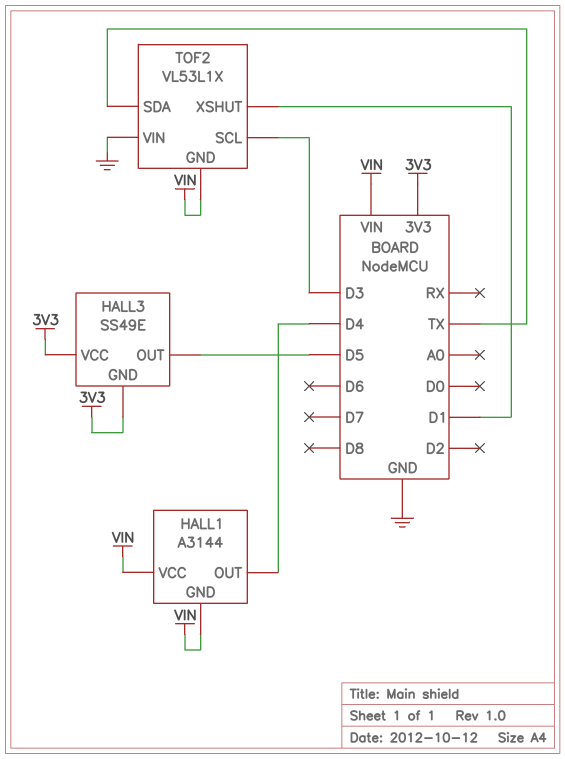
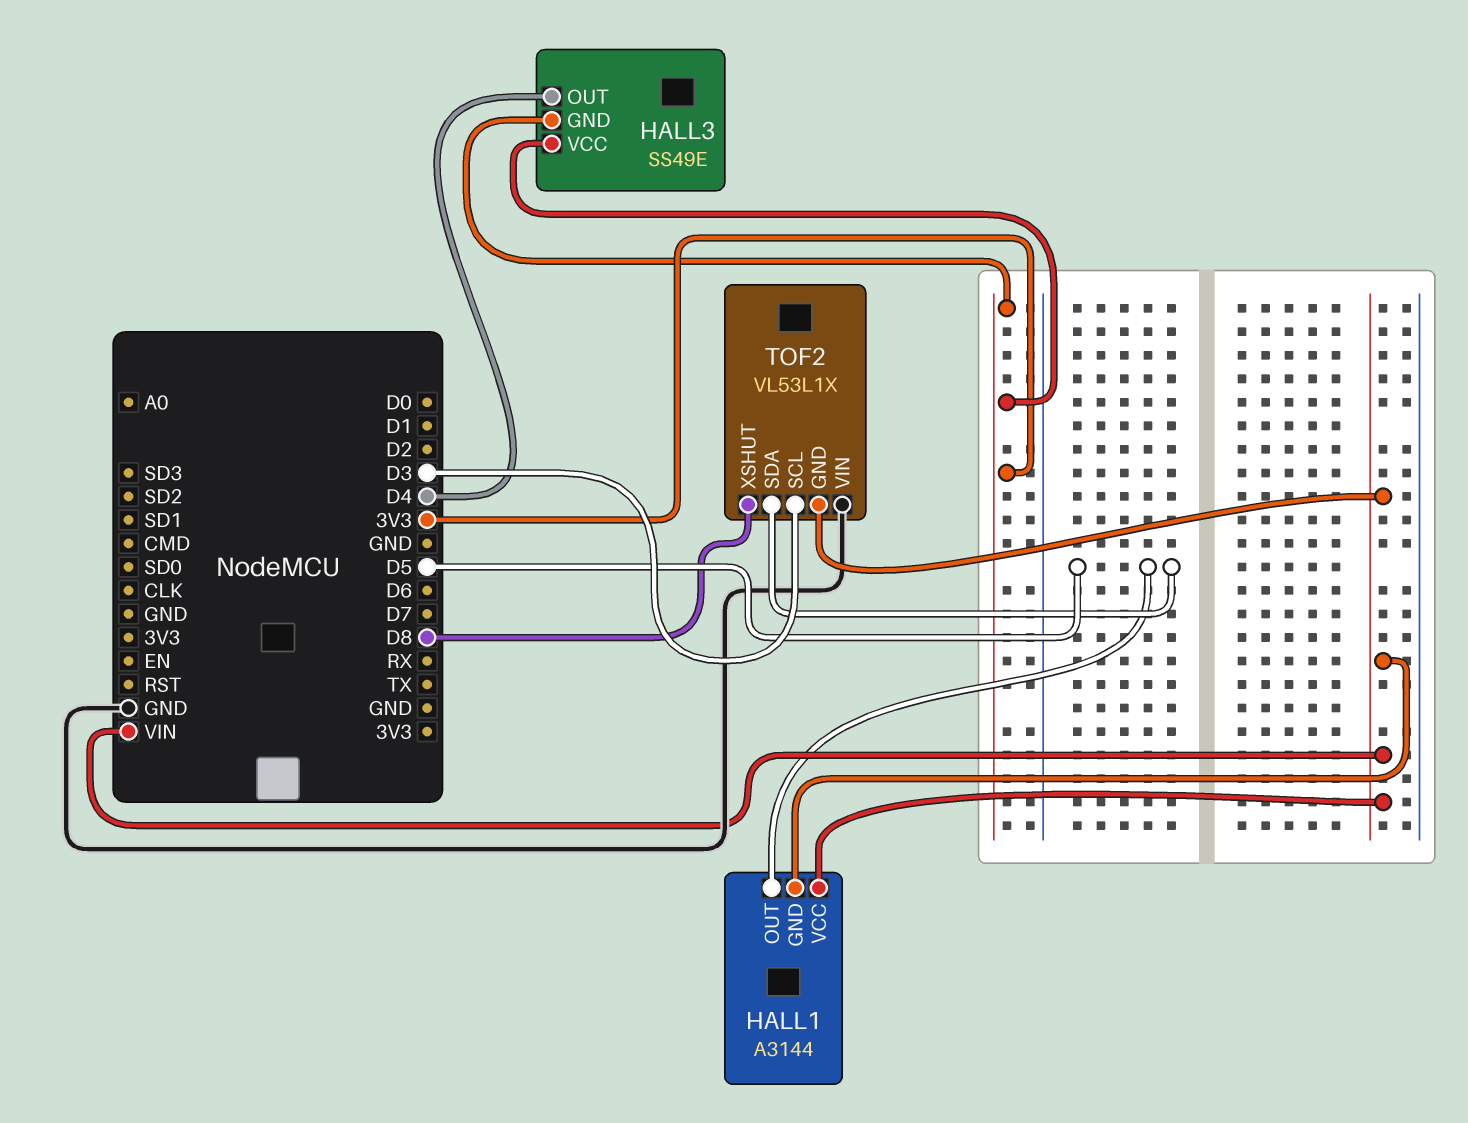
HALL1 pin OUT: D4 -> D5
HALL3 pin OUT: D5 -> D4
TOF2 pin SDA: TX -> D5
TOF2 pin XSHUT: D1 -> D8

